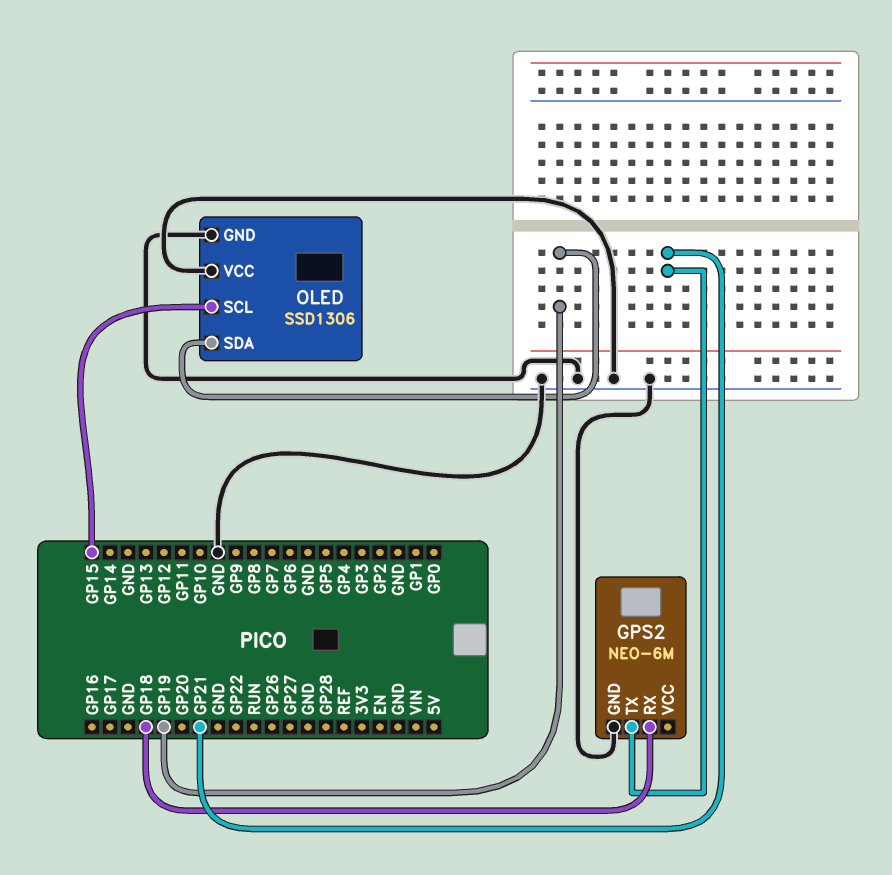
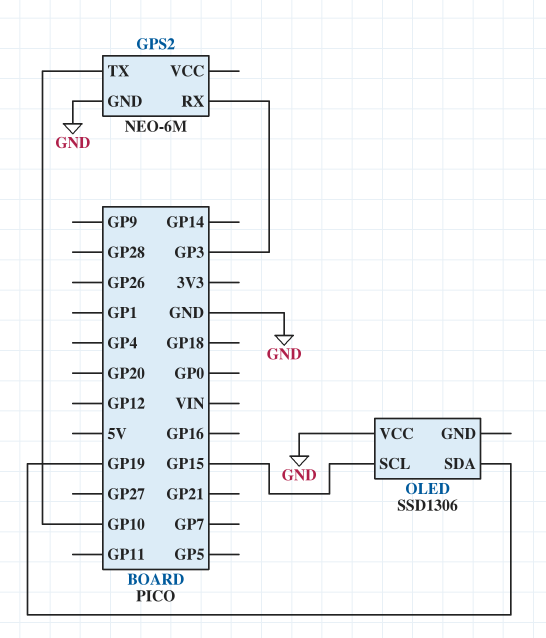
GPS2 pin RX: GP18 -> GP3
GPS2 pin TX: GP21 -> GP10
OLED pin GND: GND -> none

